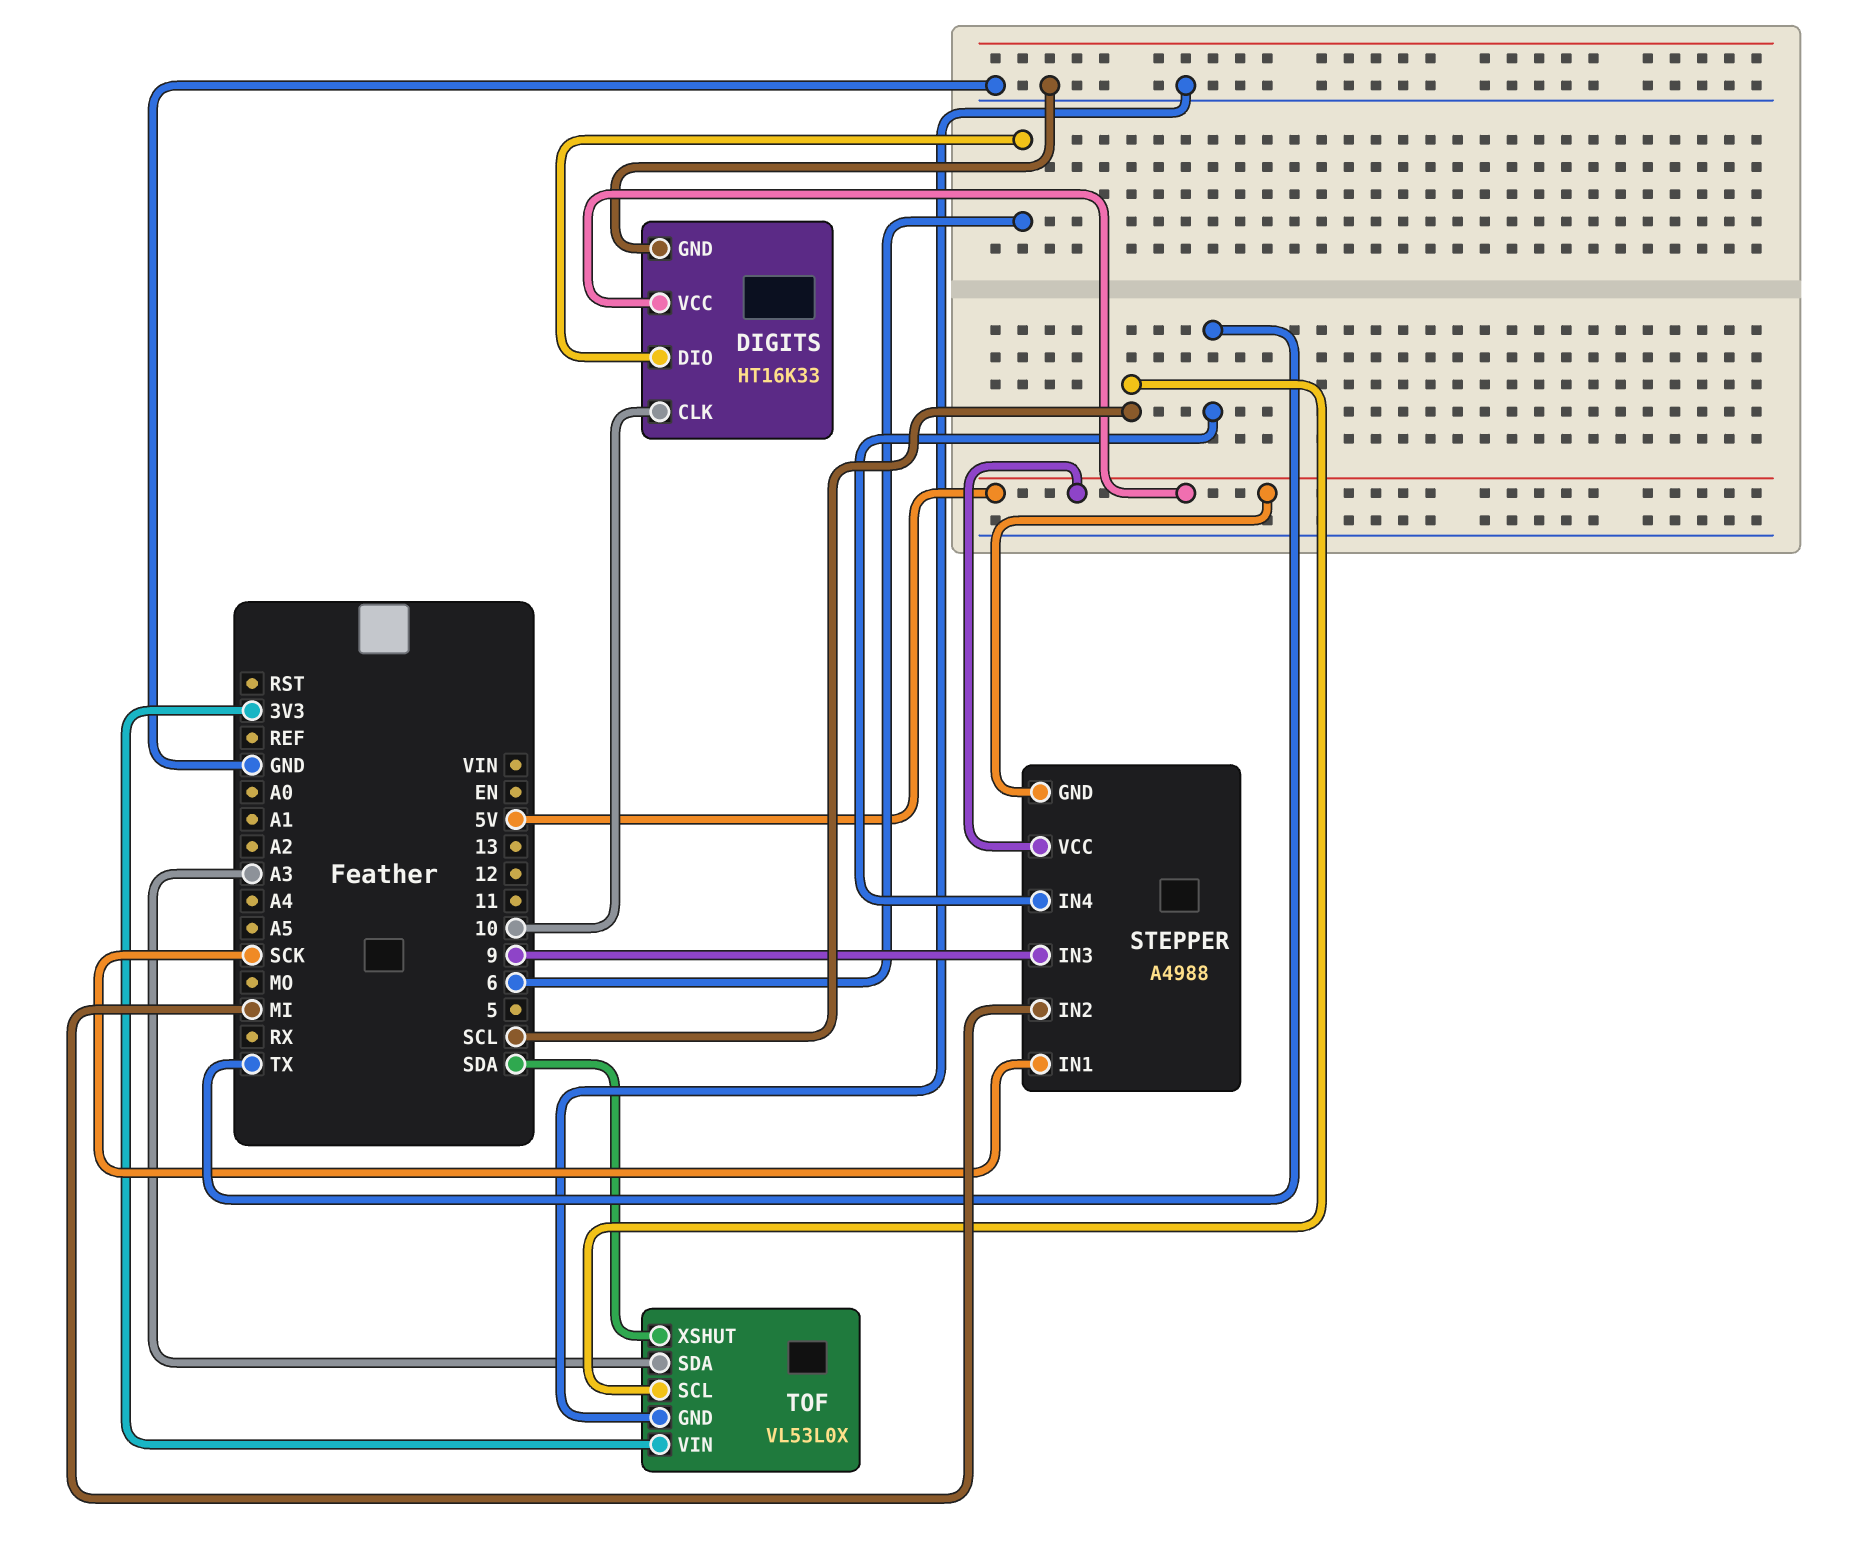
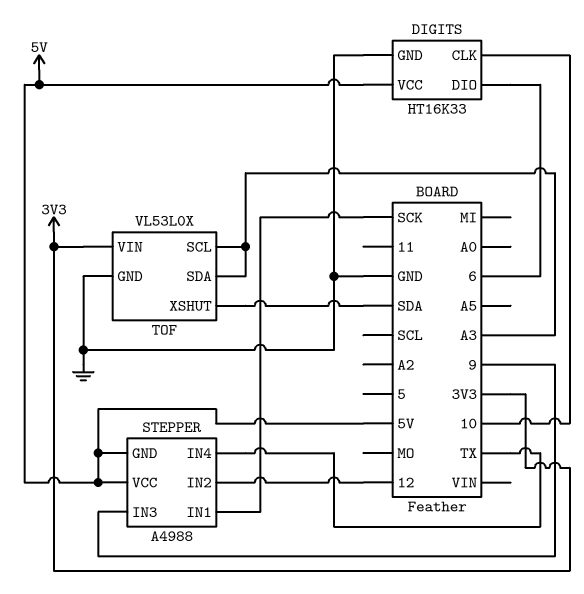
STEPPER pin IN2: MI -> 12
TOF pin SCL: SCL -> A3

